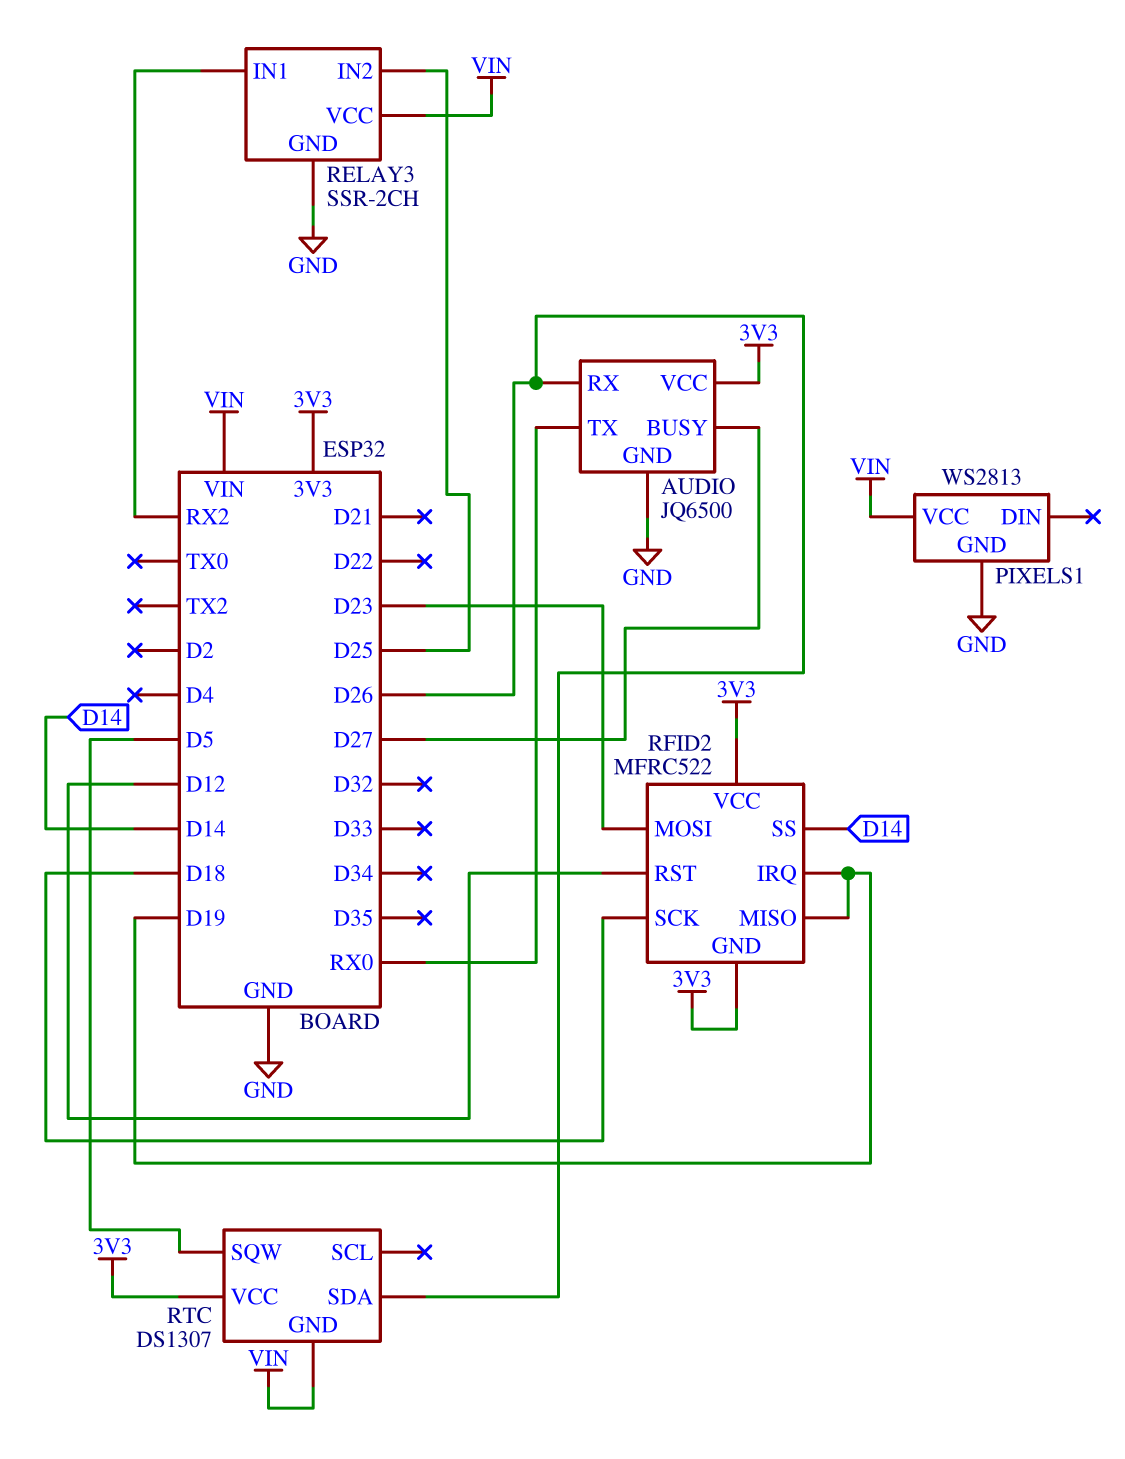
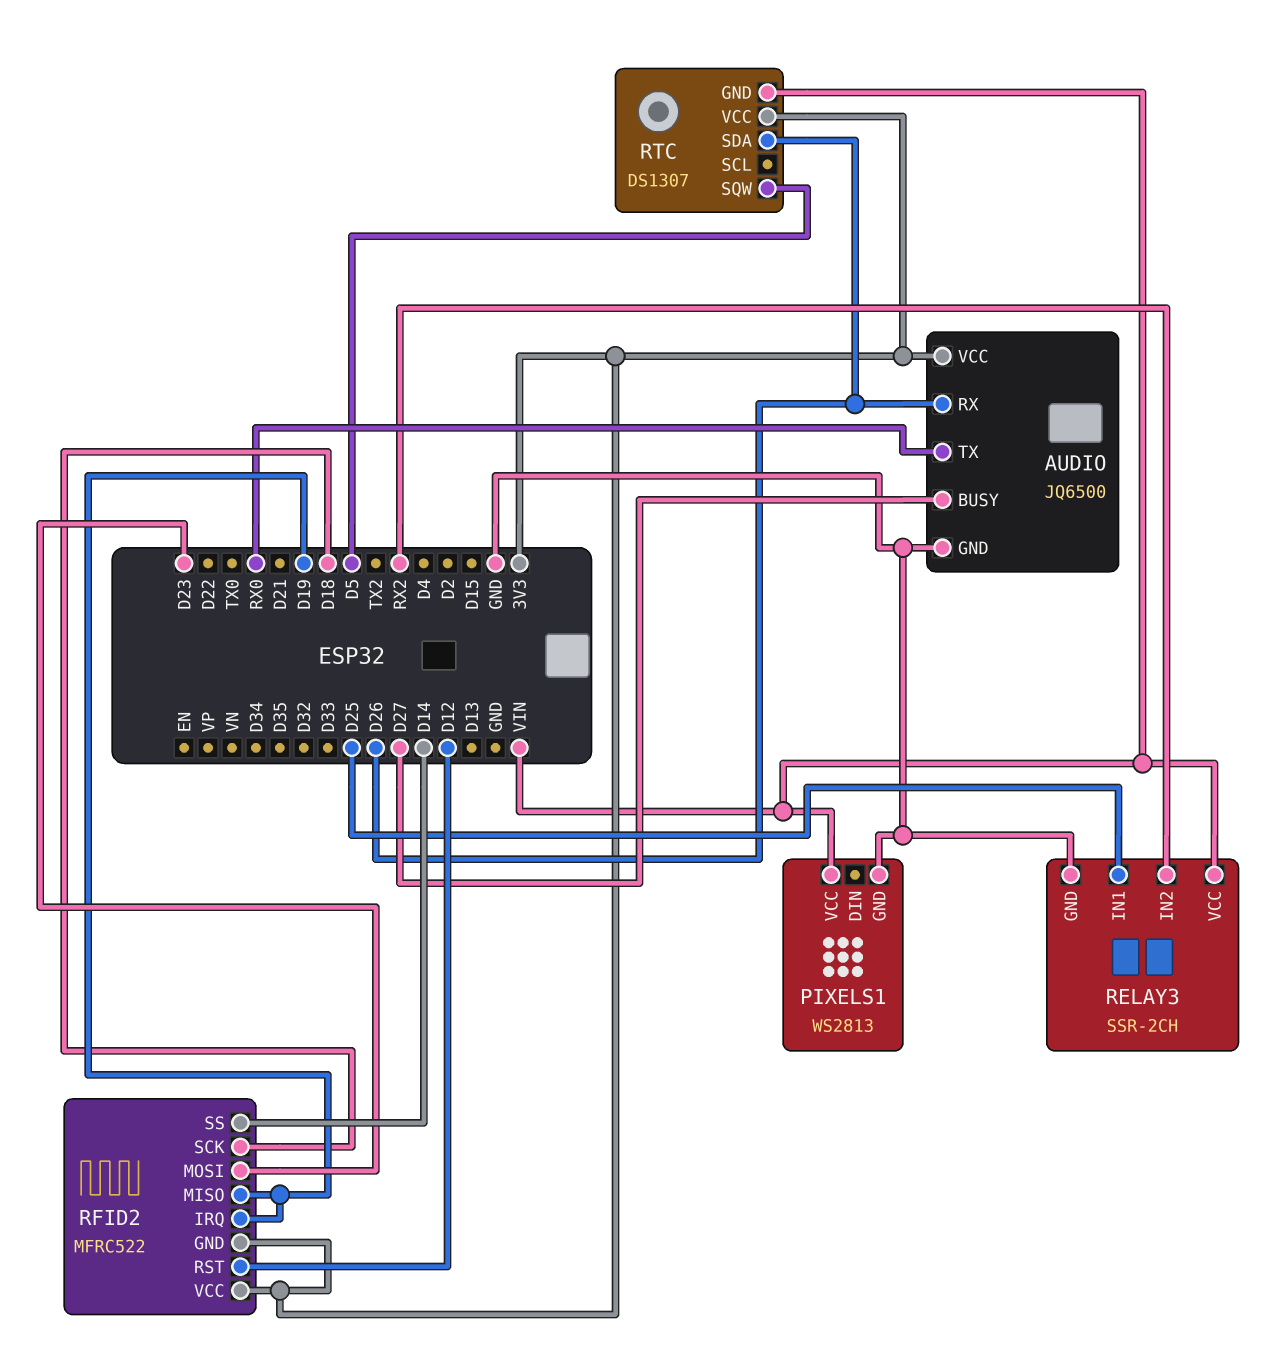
RELAY3 pin IN1: RX2 -> D25
RELAY3 pin IN2: D25 -> RX2

